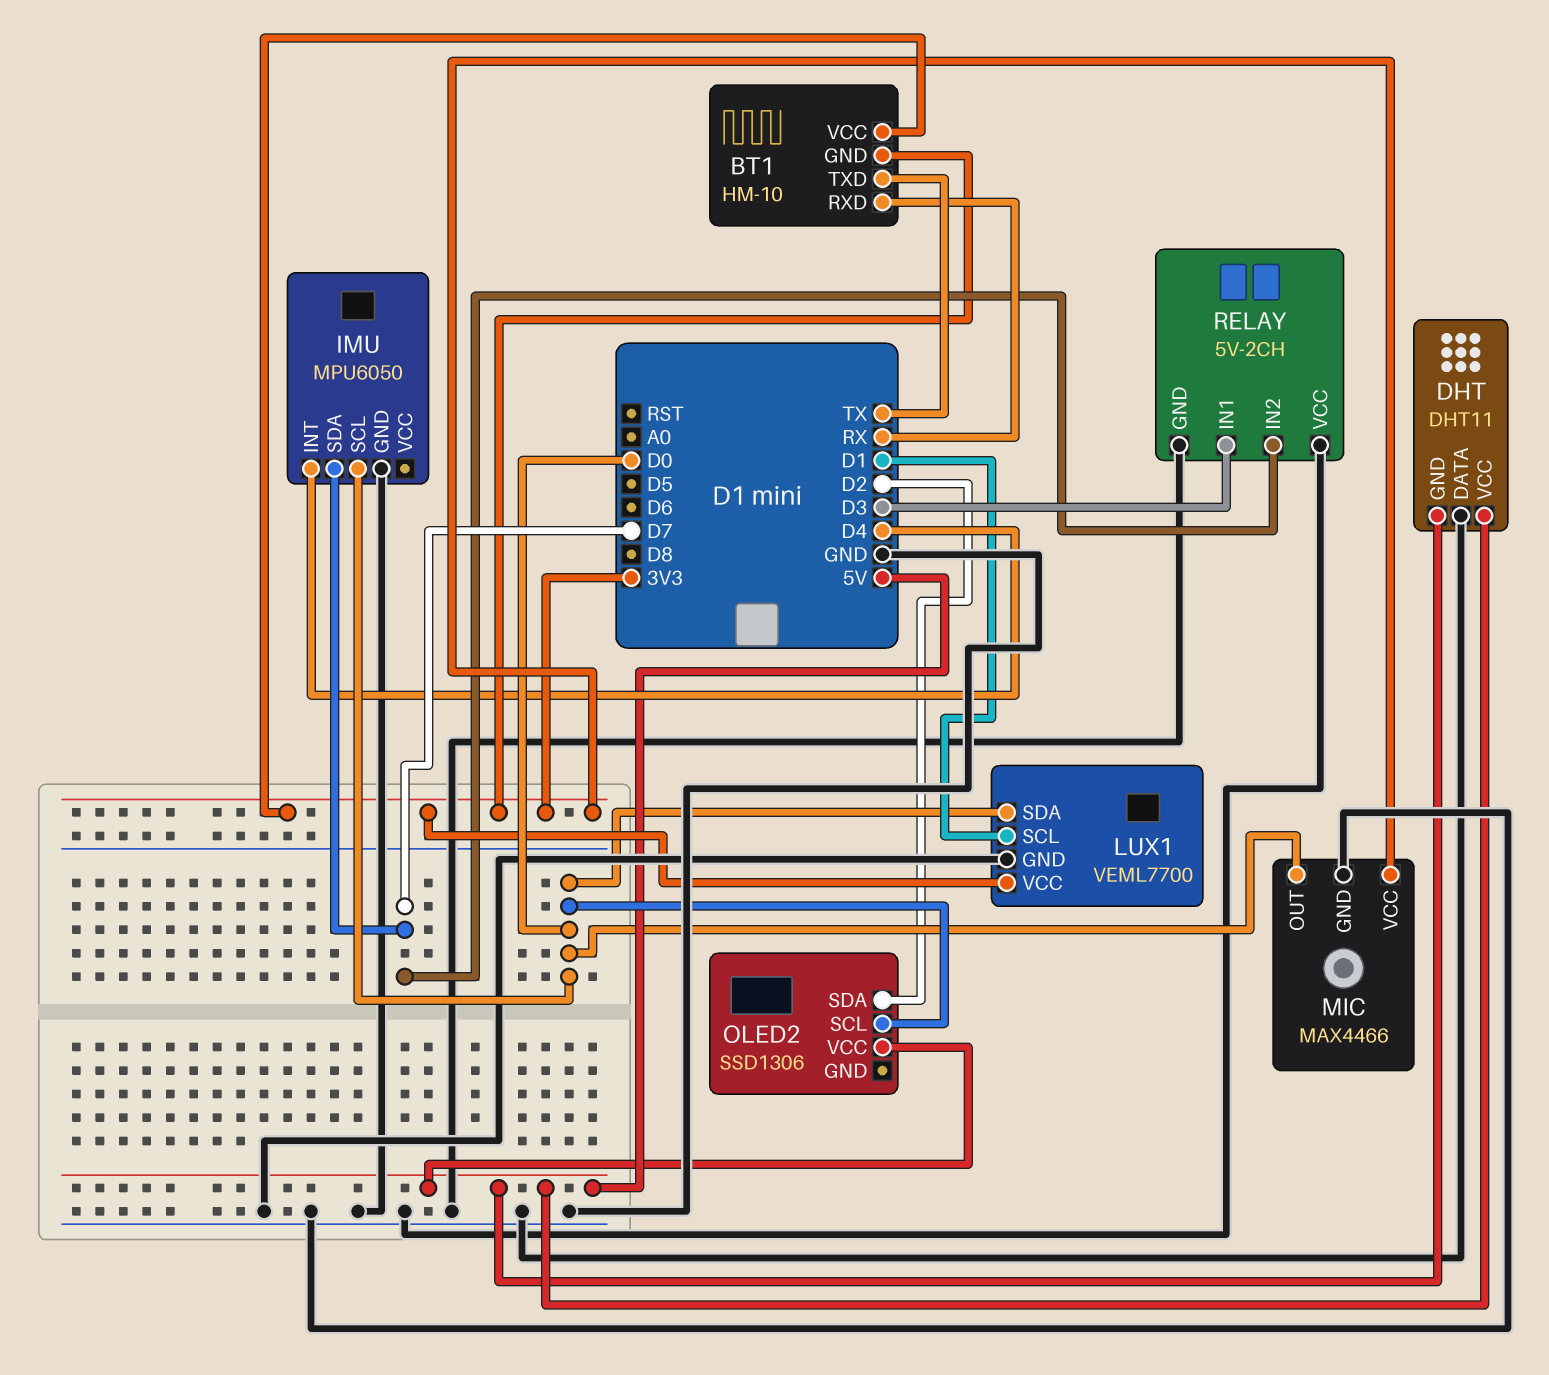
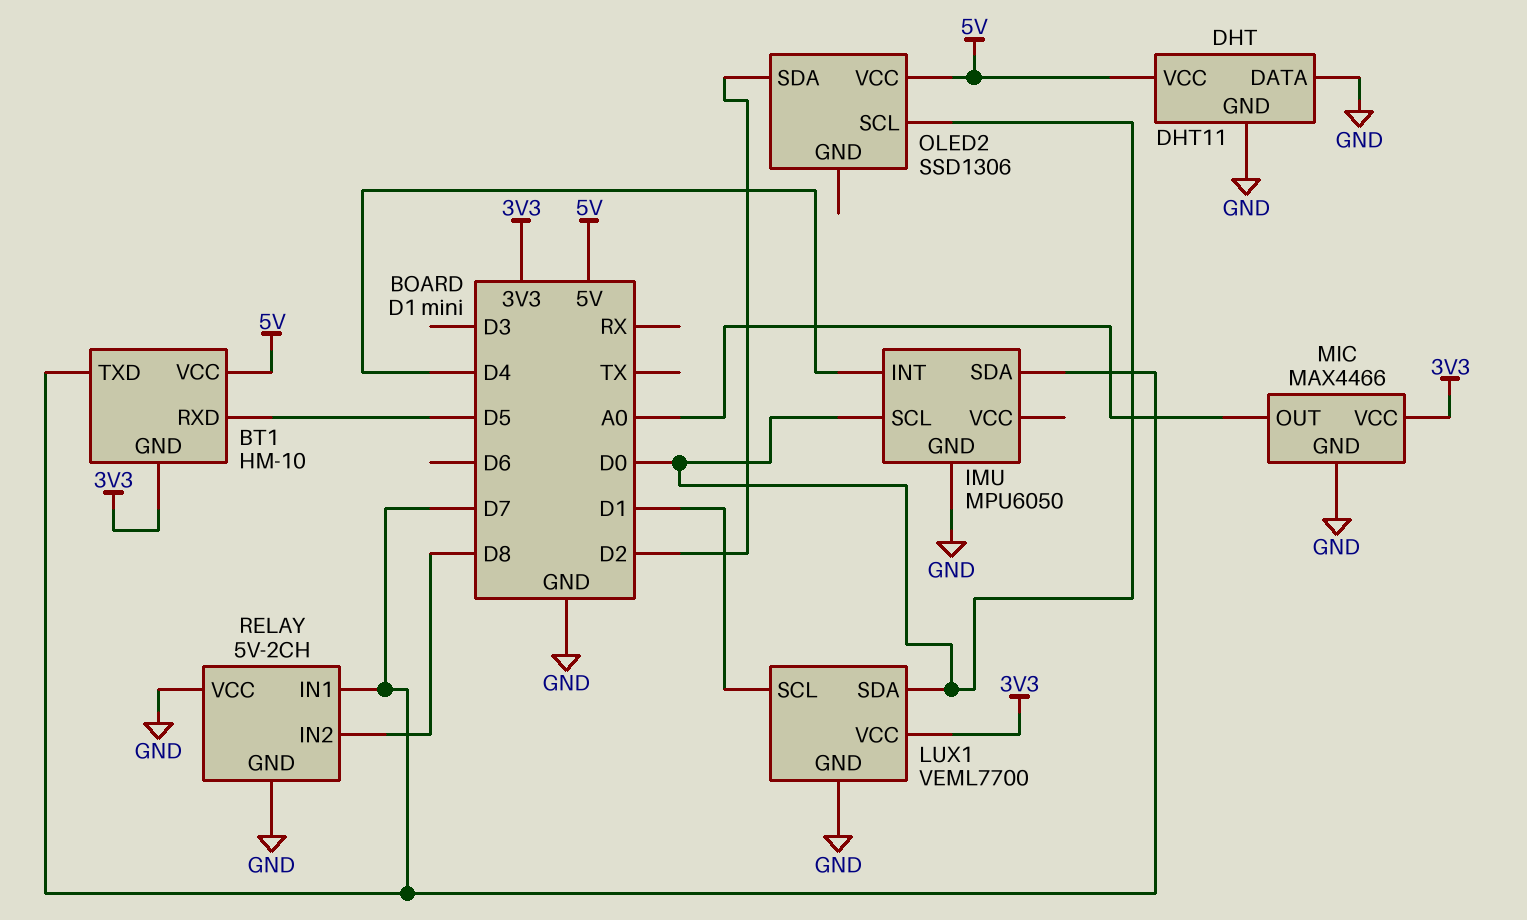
BT1 pin RXD: RX -> D5
BT1 pin TXD: TX -> D7
BT1 pin VCC: 3V3 -> 5V
DHT pin GND: 5V -> GND
MIC pin OUT: D0 -> A0
RELAY pin IN1: D3 -> D7
RELAY pin IN2: D7 -> D8

